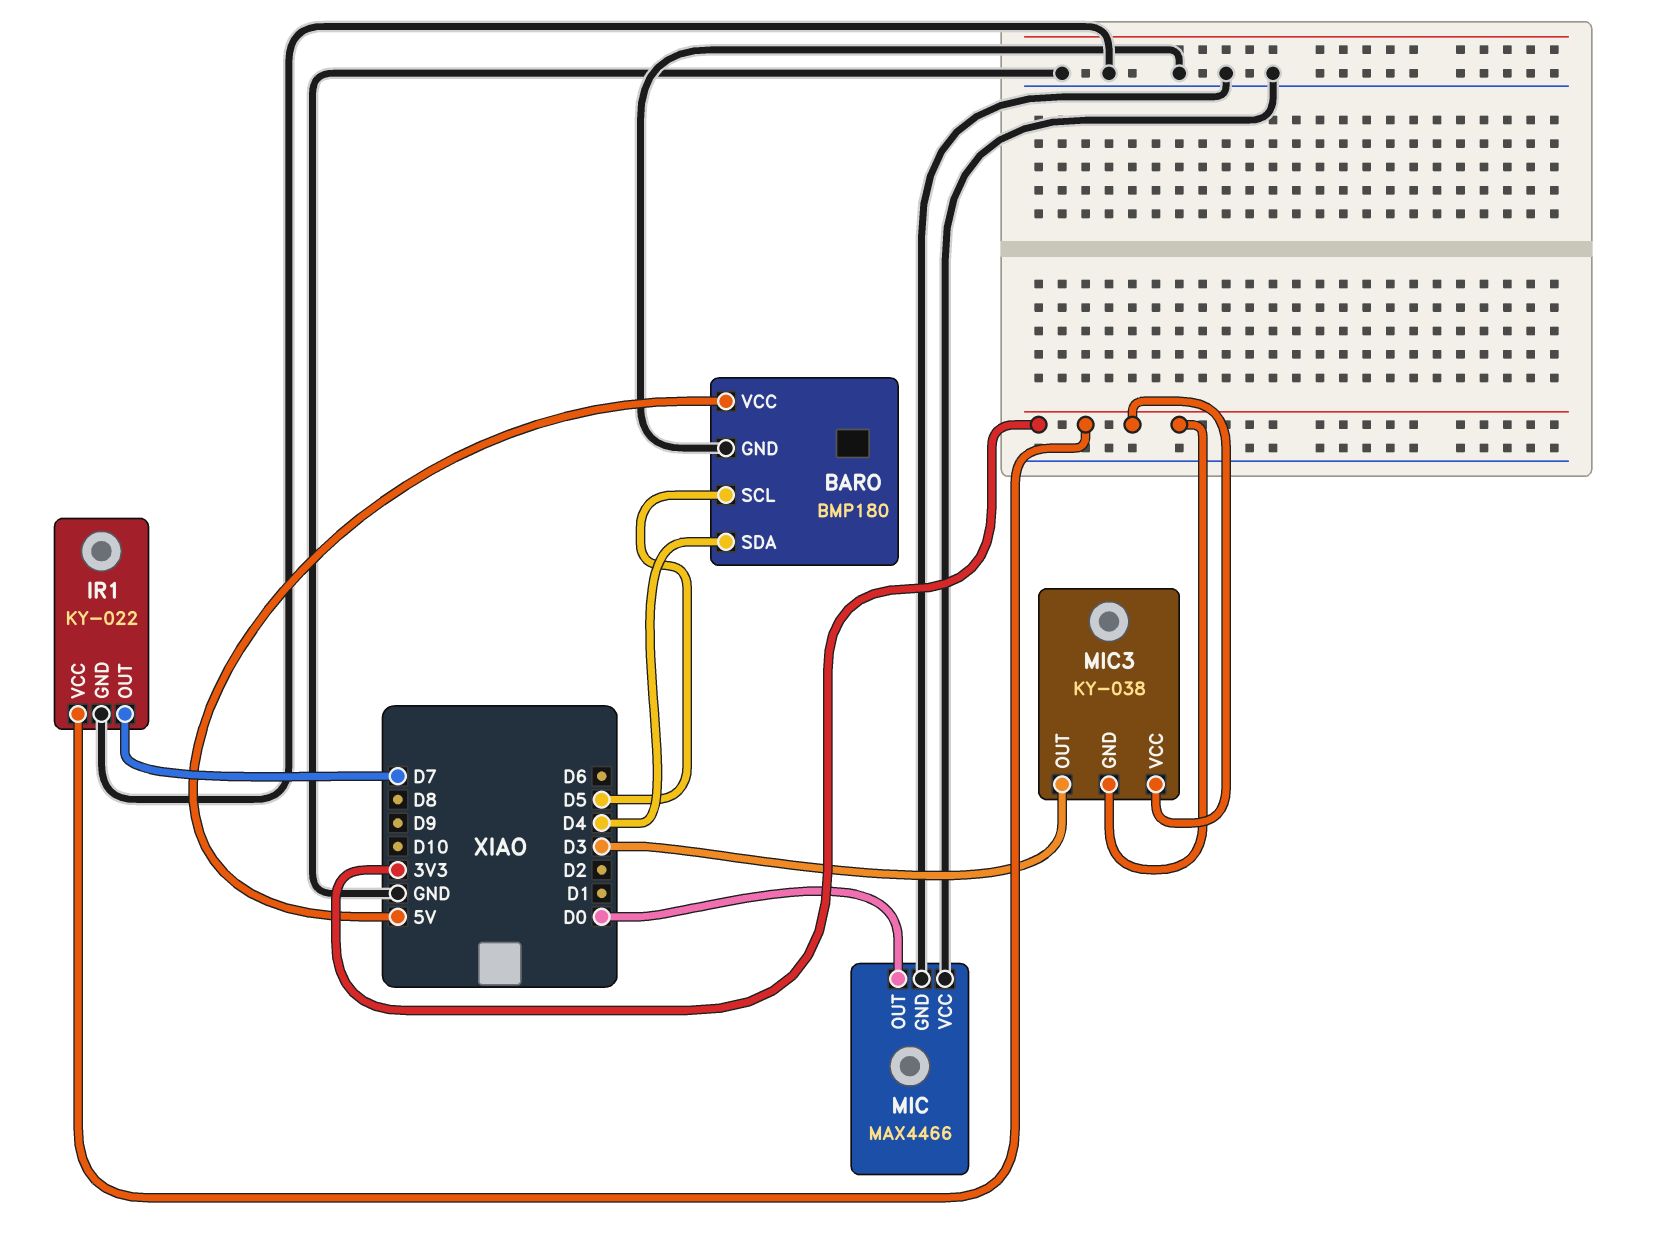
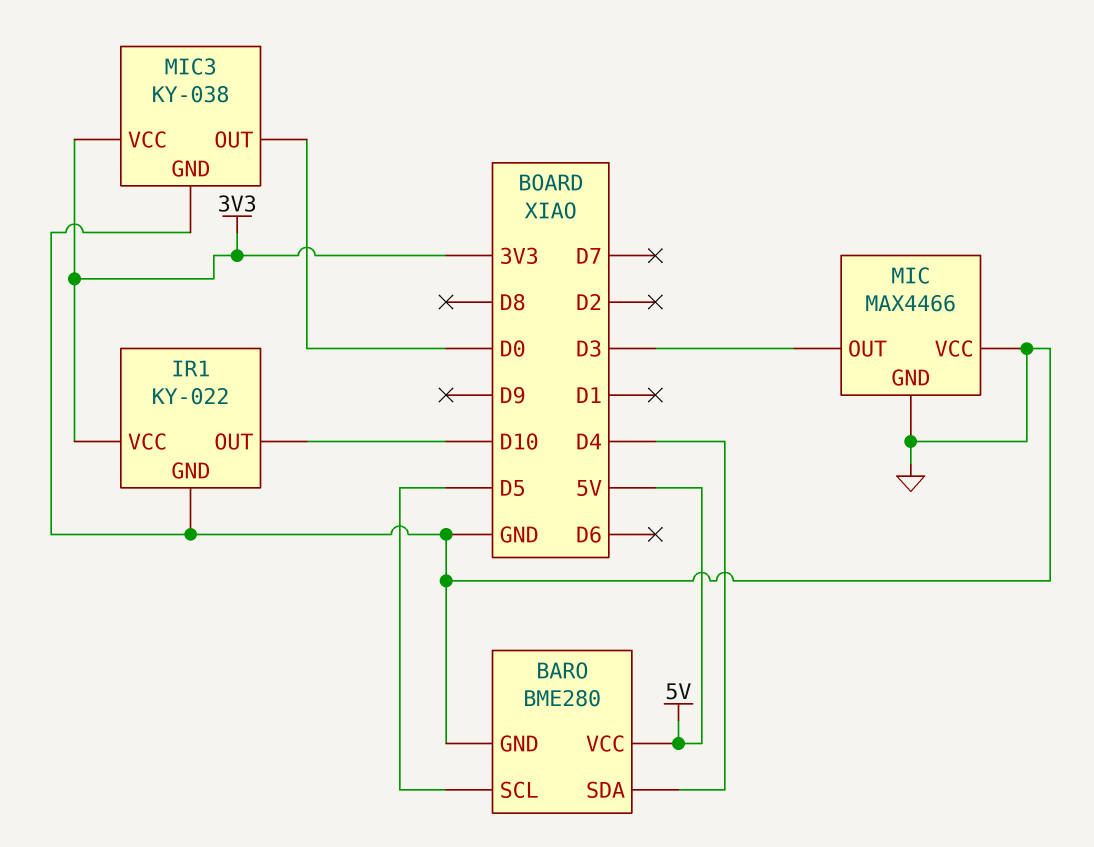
BARO: BMP180 -> BME280
IR1 pin OUT: D7 -> D10
MIC pin OUT: D0 -> D3
MIC3 pin GND: 3V3 -> GND
MIC3 pin OUT: D3 -> D0

